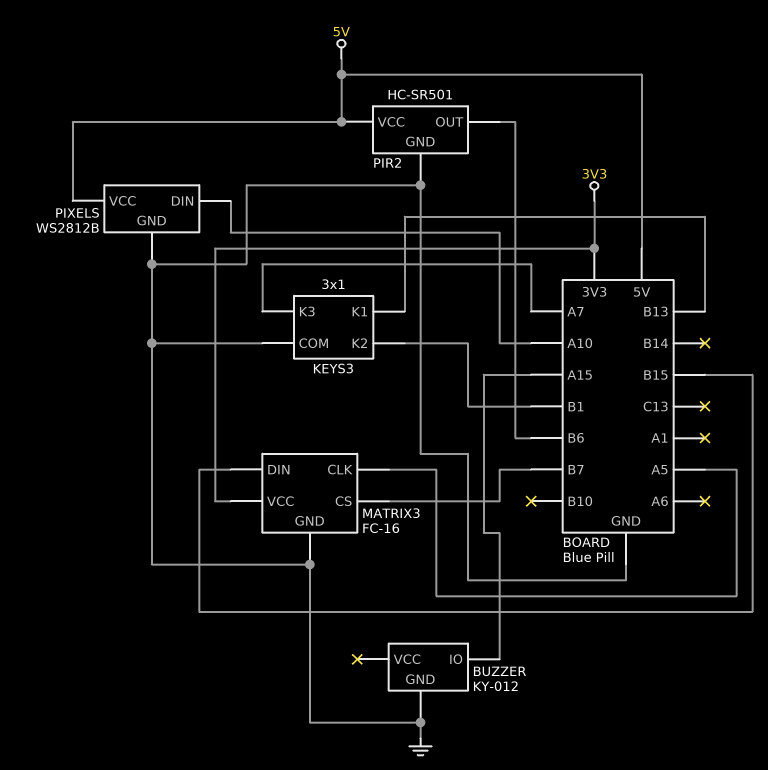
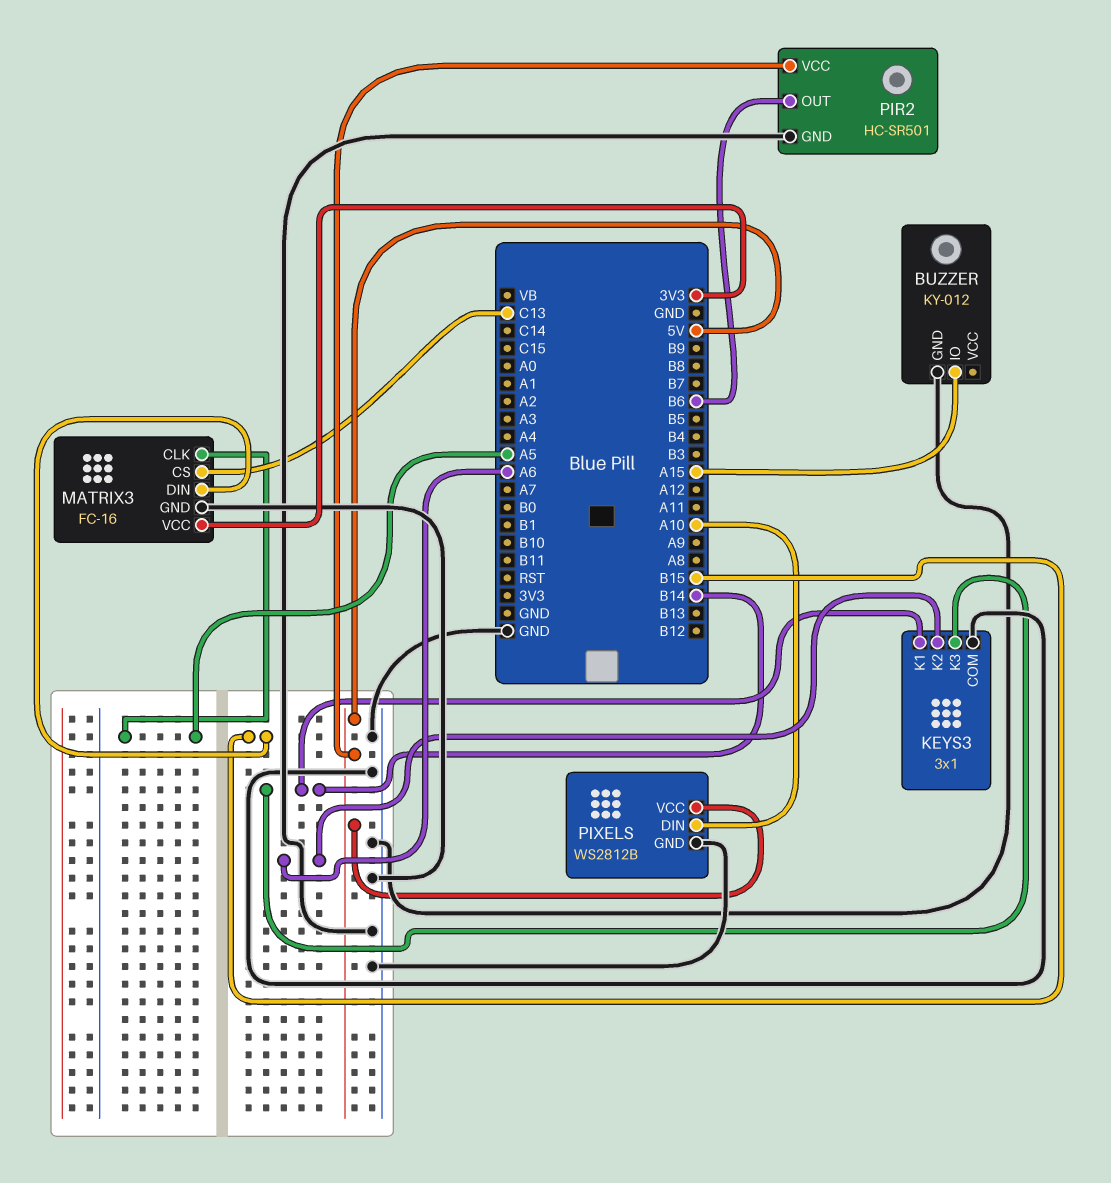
KEYS3 pin K1: B13 -> B14
KEYS3 pin K2: B1 -> A6
KEYS3 pin K3: A7 -> B14
MATRIX3 pin CS: B7 -> C13

